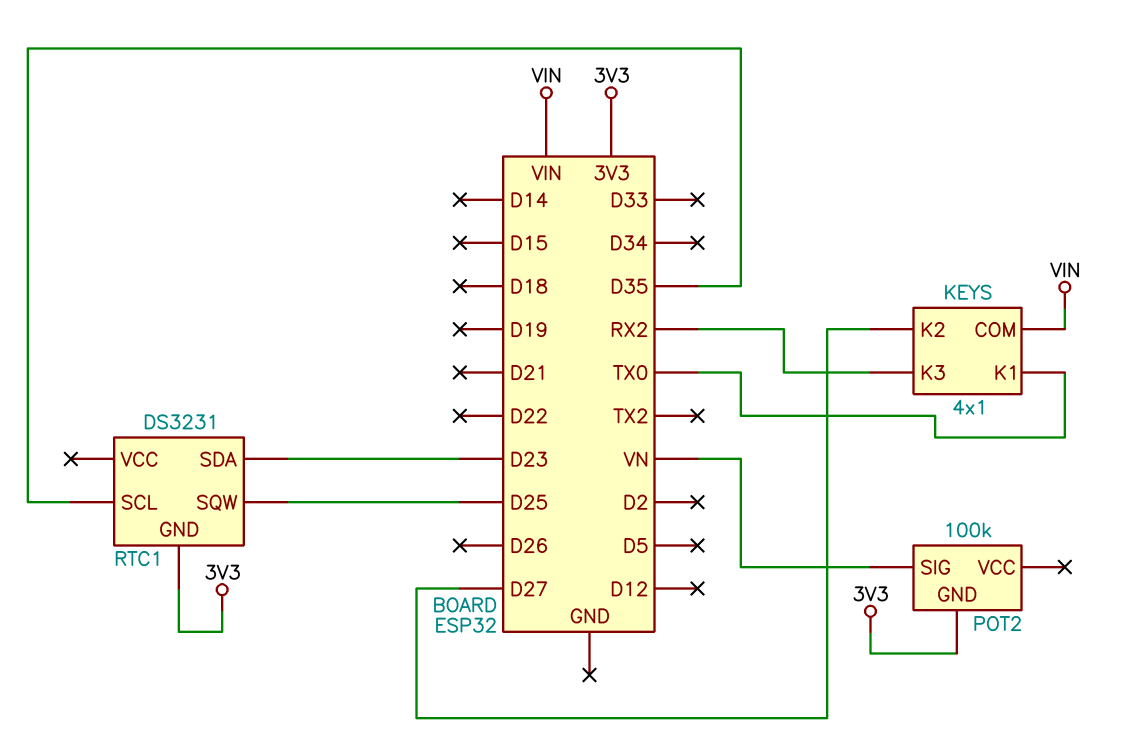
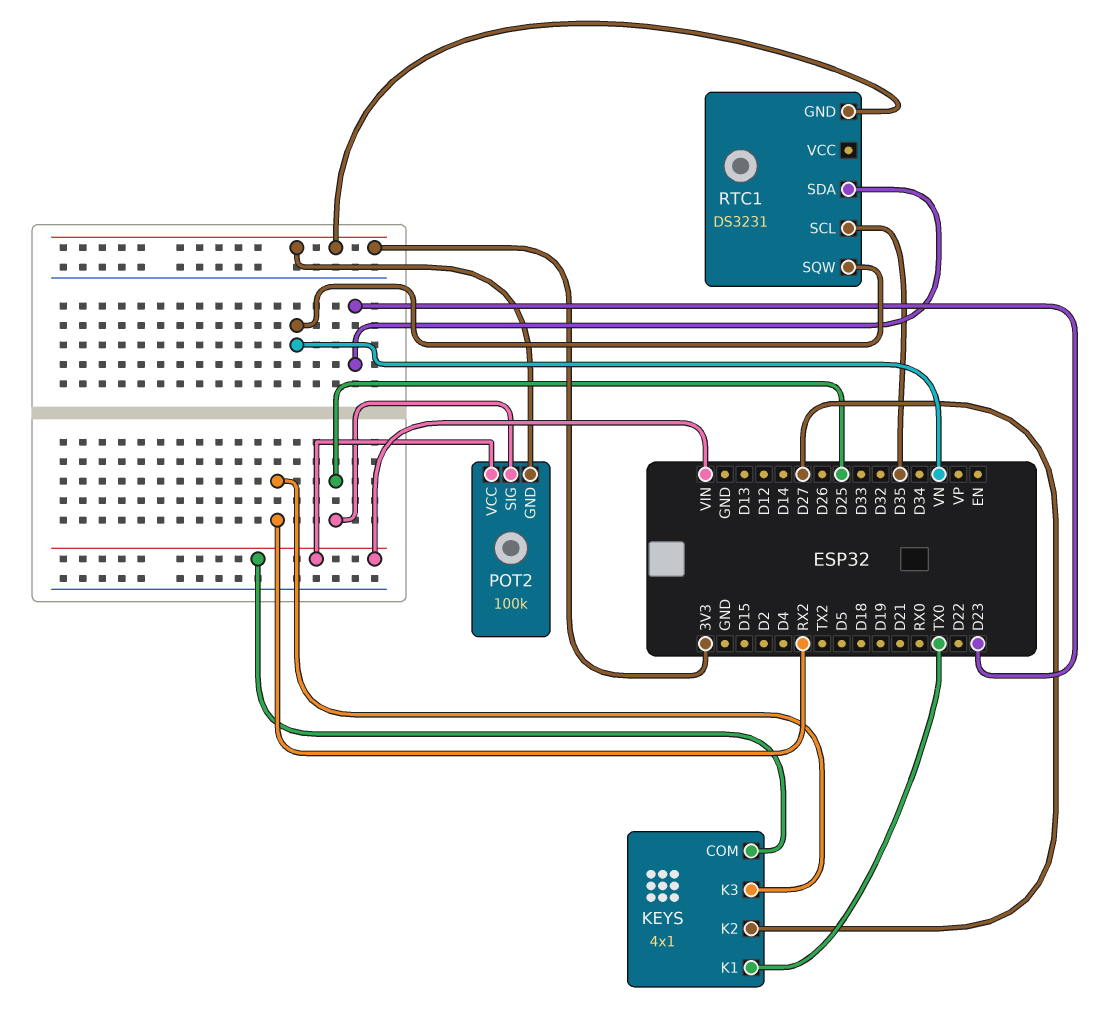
POT2 pin SIG: VN -> D25
POT2 pin VCC: none -> VIN
RTC1 pin SQW: D25 -> VN

